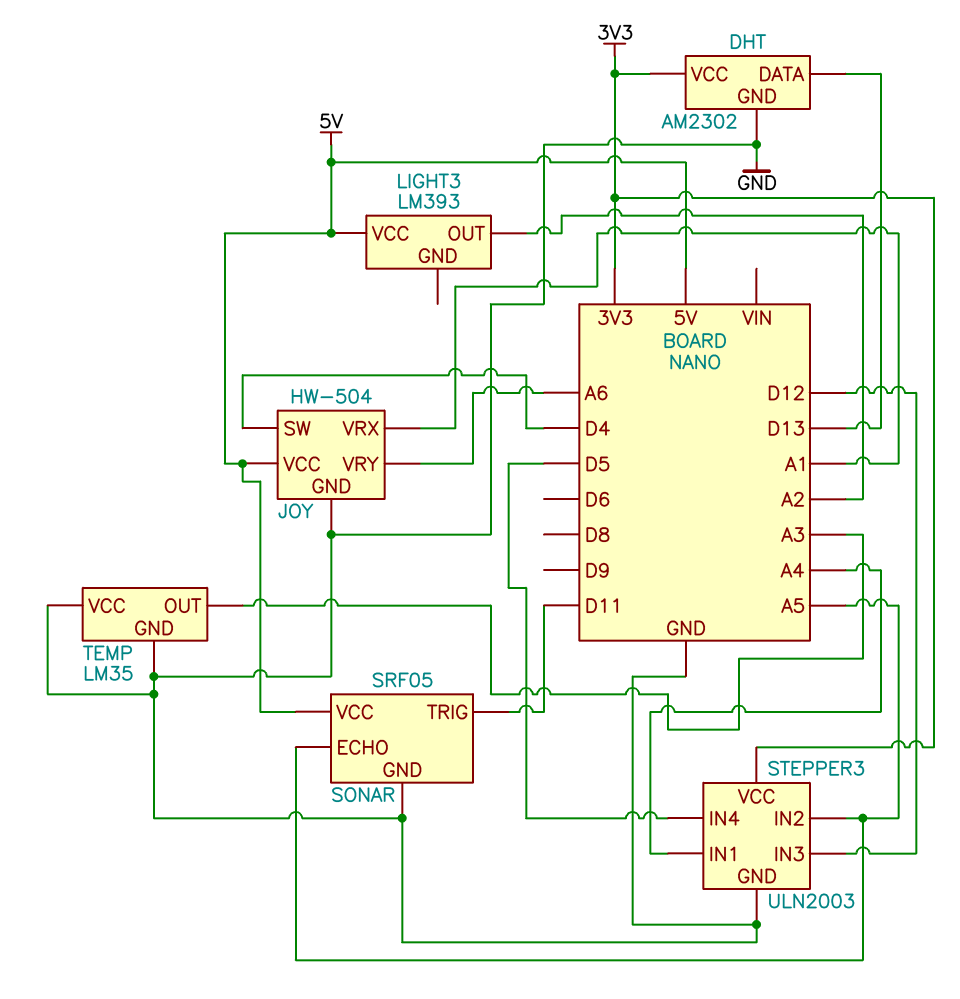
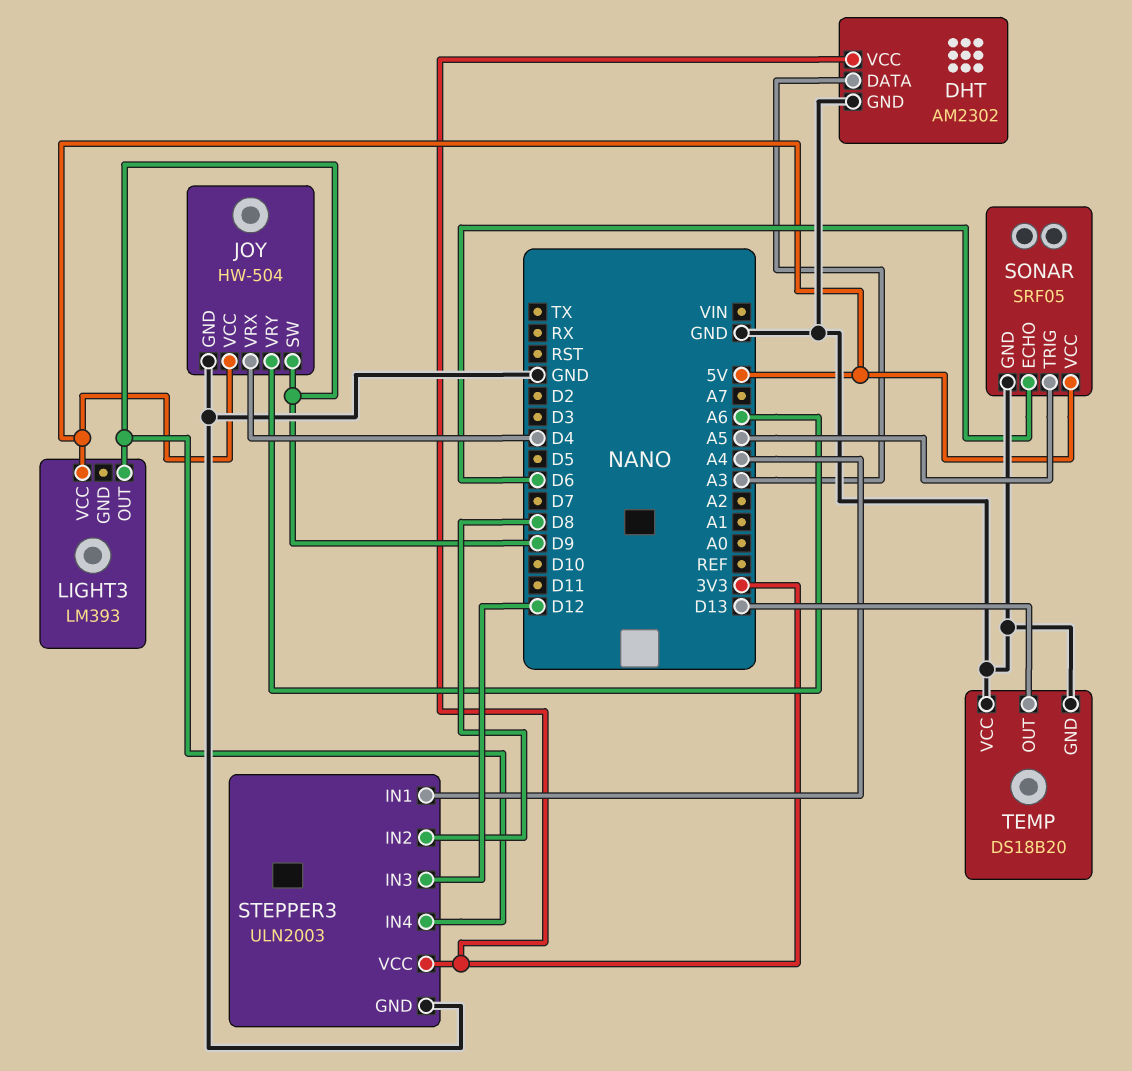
DHT pin DATA: D13 -> A3
JOY pin SW: D4 -> D9
JOY pin VRX: A1 -> D4
LIGHT3 pin OUT: A2 -> D9
SONAR pin ECHO: A5 -> D6
SONAR pin TRIG: D11 -> A5
STEPPER3 pin IN2: A5 -> D8
STEPPER3 pin IN4: D5 -> D9
TEMP: LM35 -> DS18B20
TEMP pin OUT: A3 -> D13

